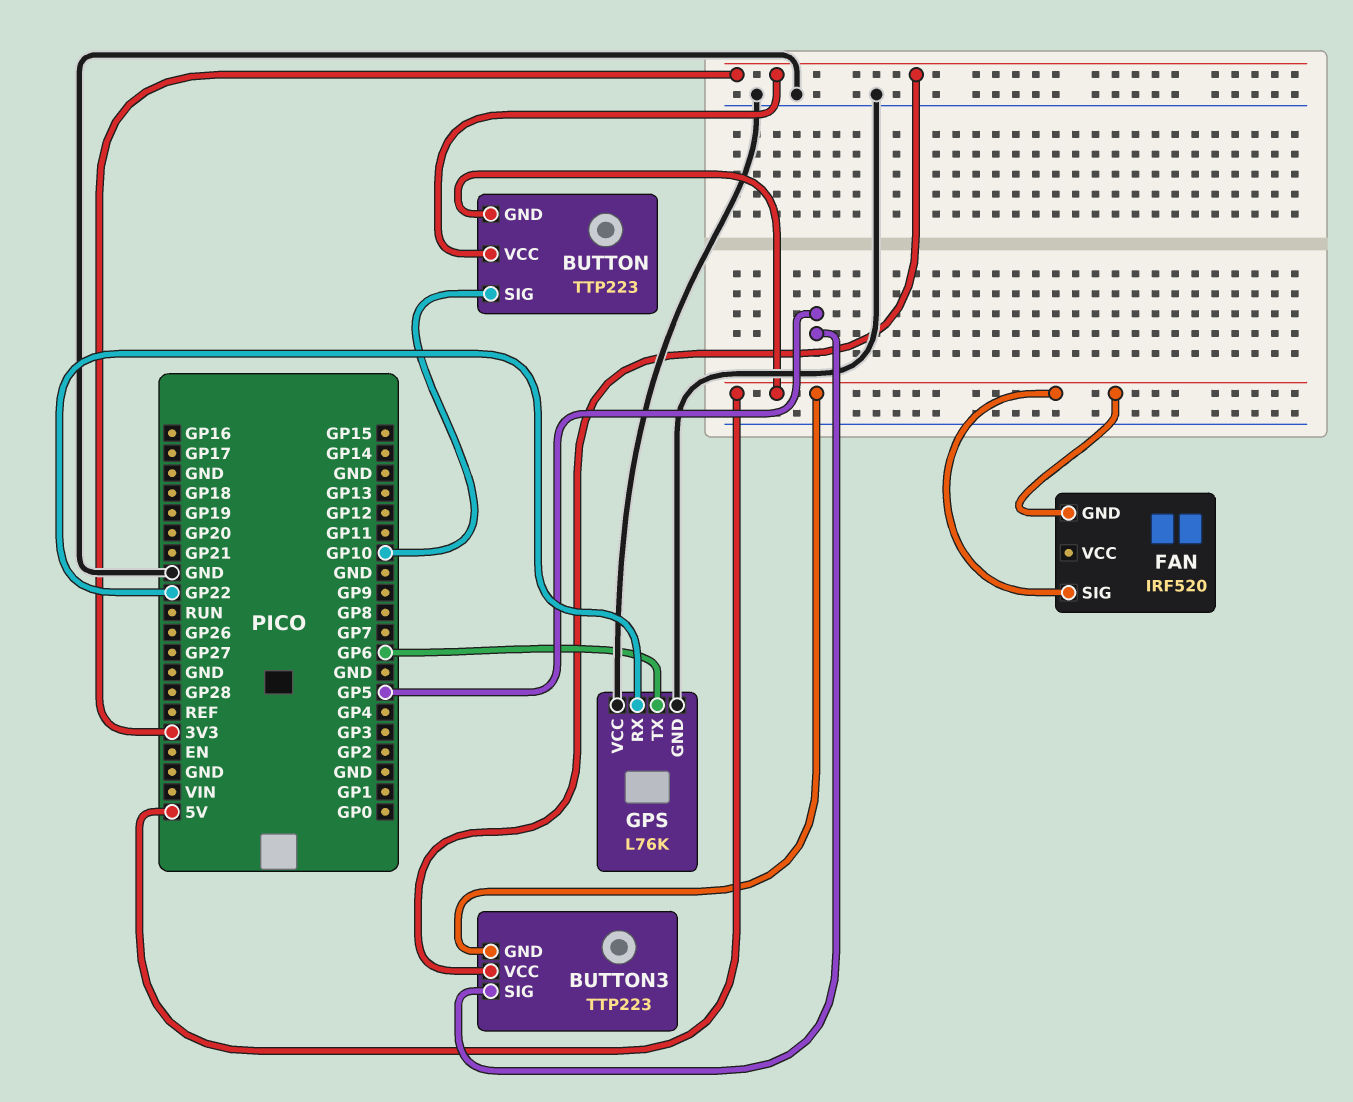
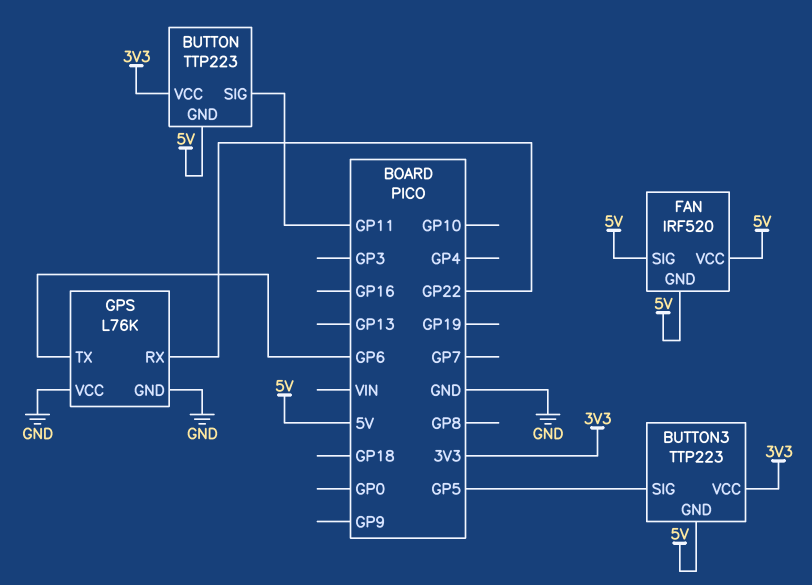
BUTTON pin SIG: GP10 -> GP11
FAN pin VCC: none -> 5V

